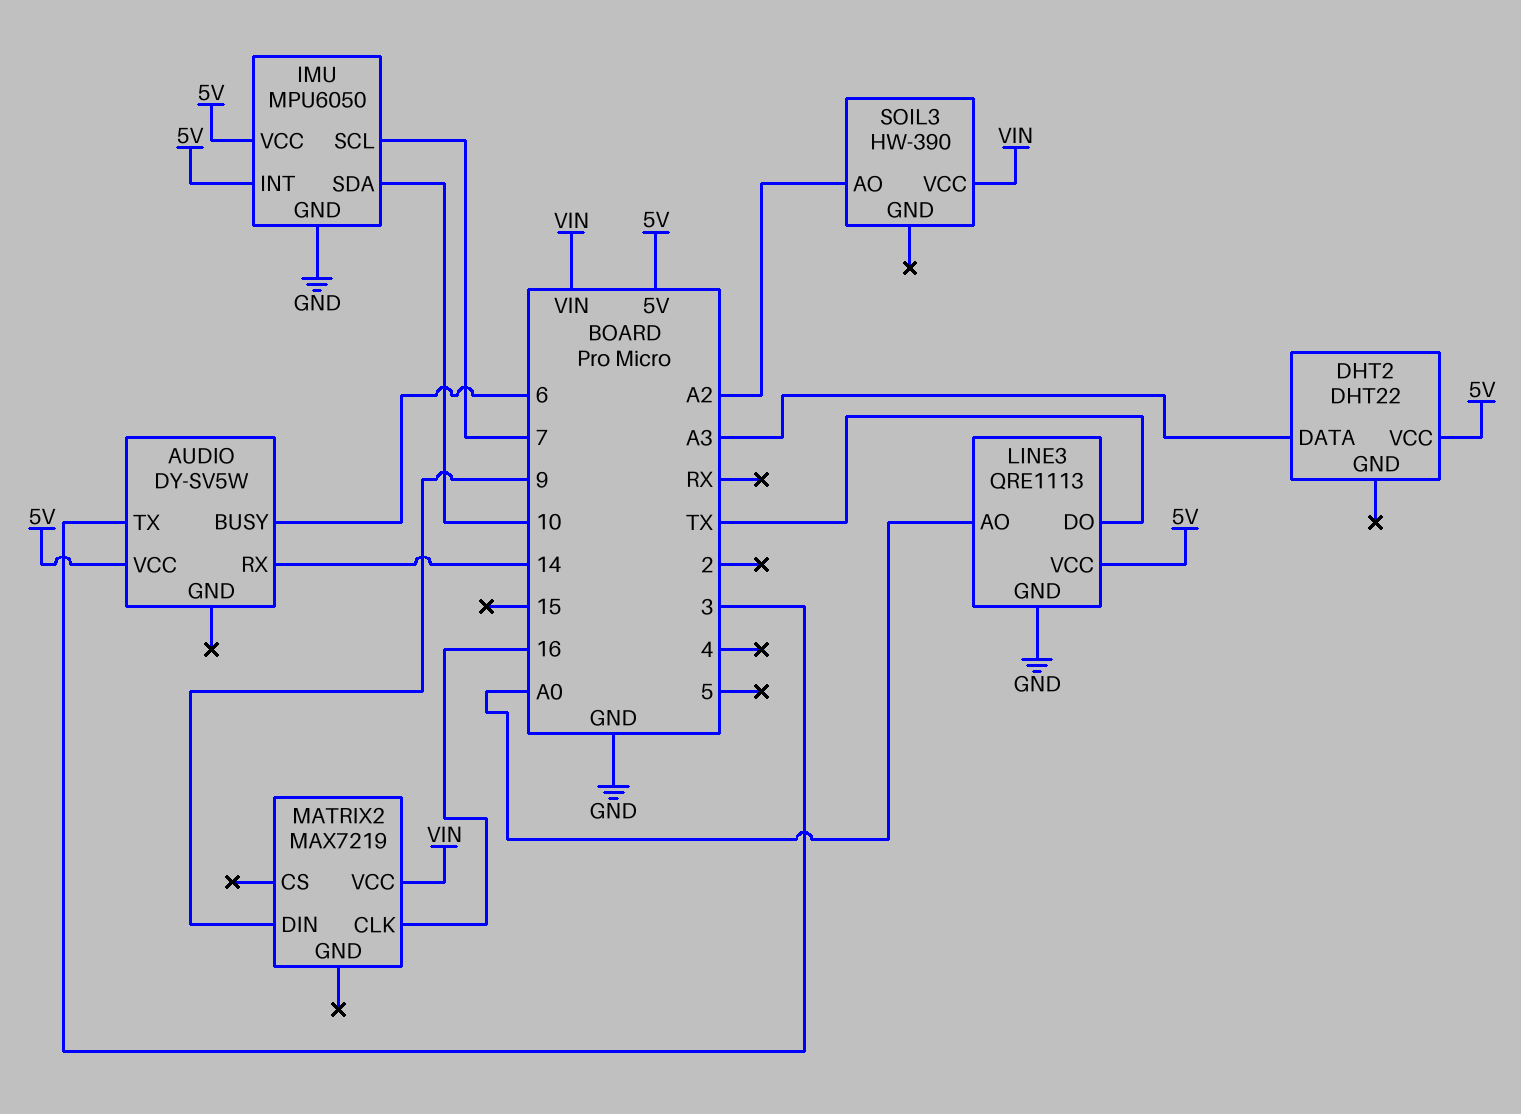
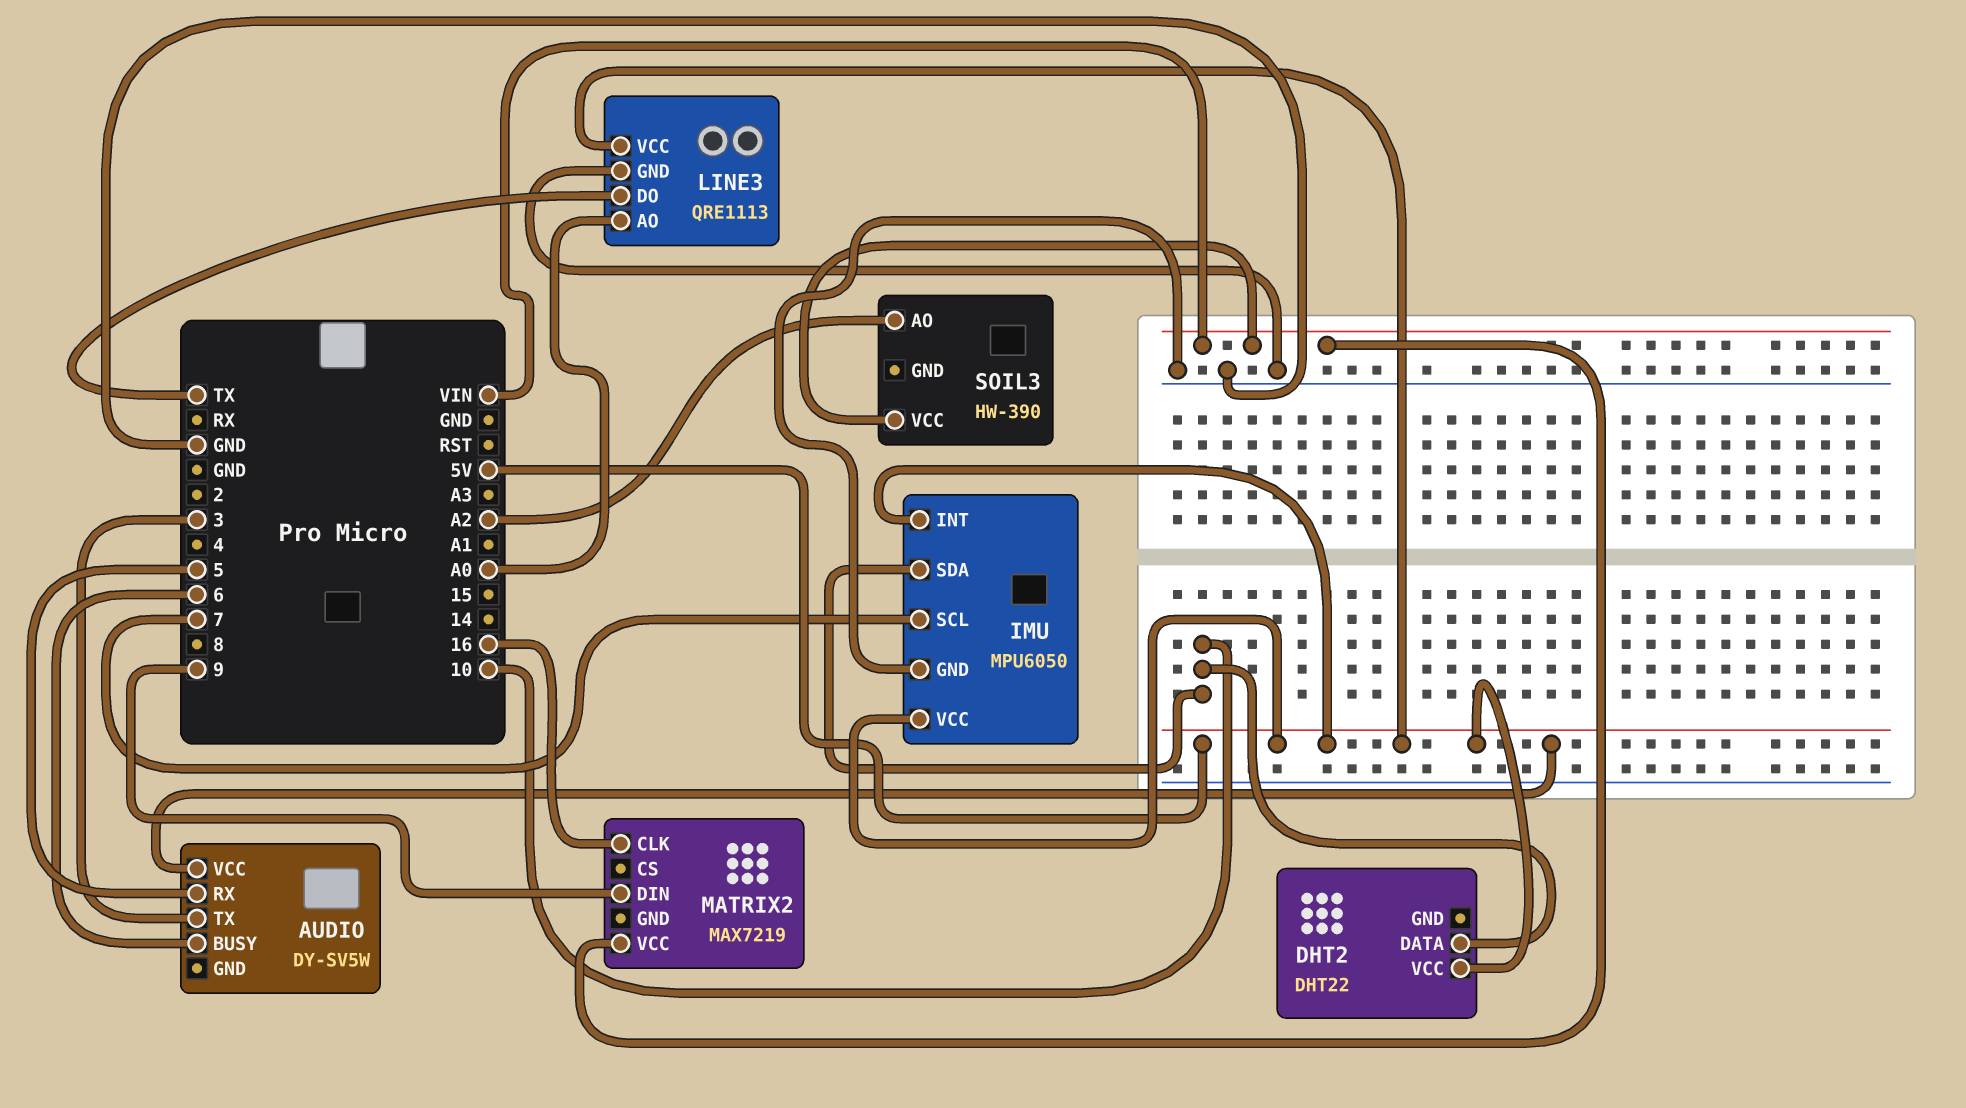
AUDIO pin RX: 14 -> 5
DHT2 pin DATA: A3 -> 10

